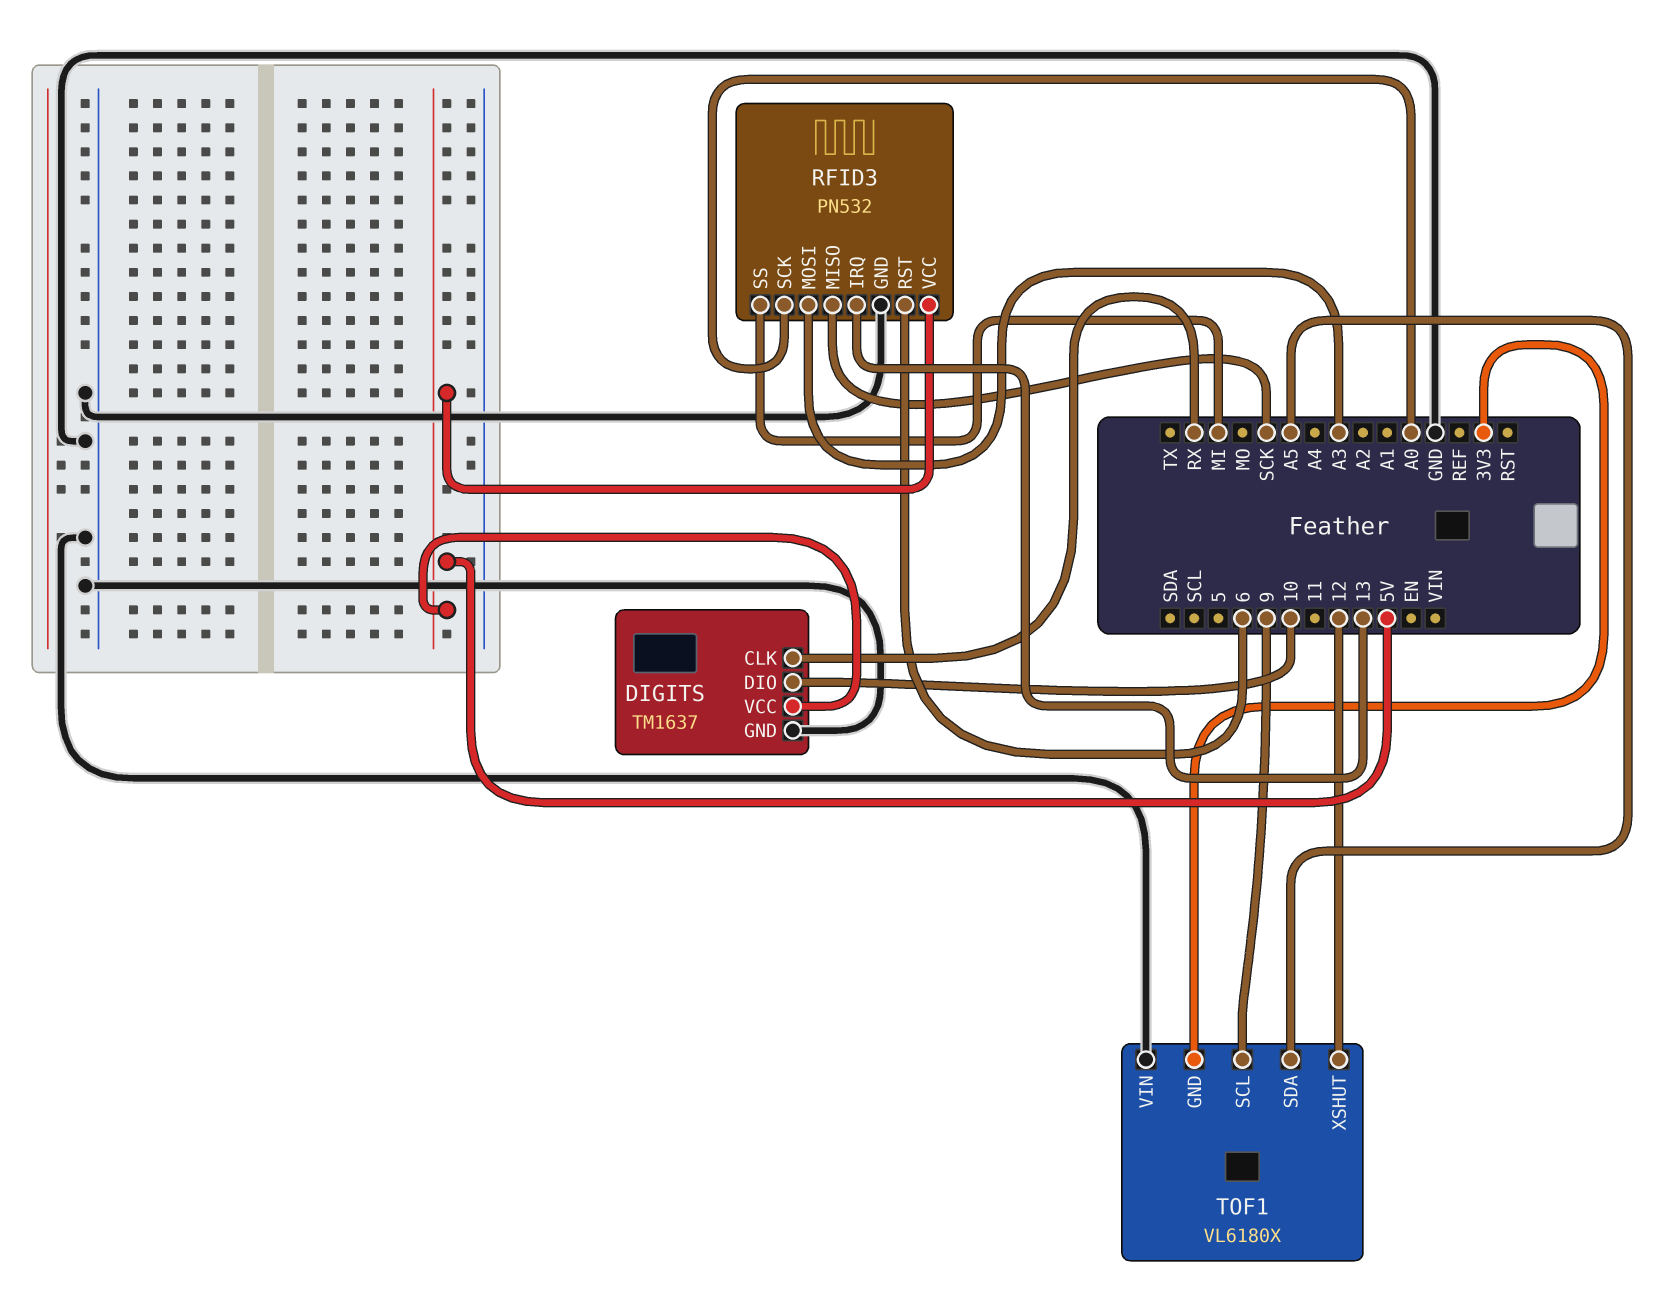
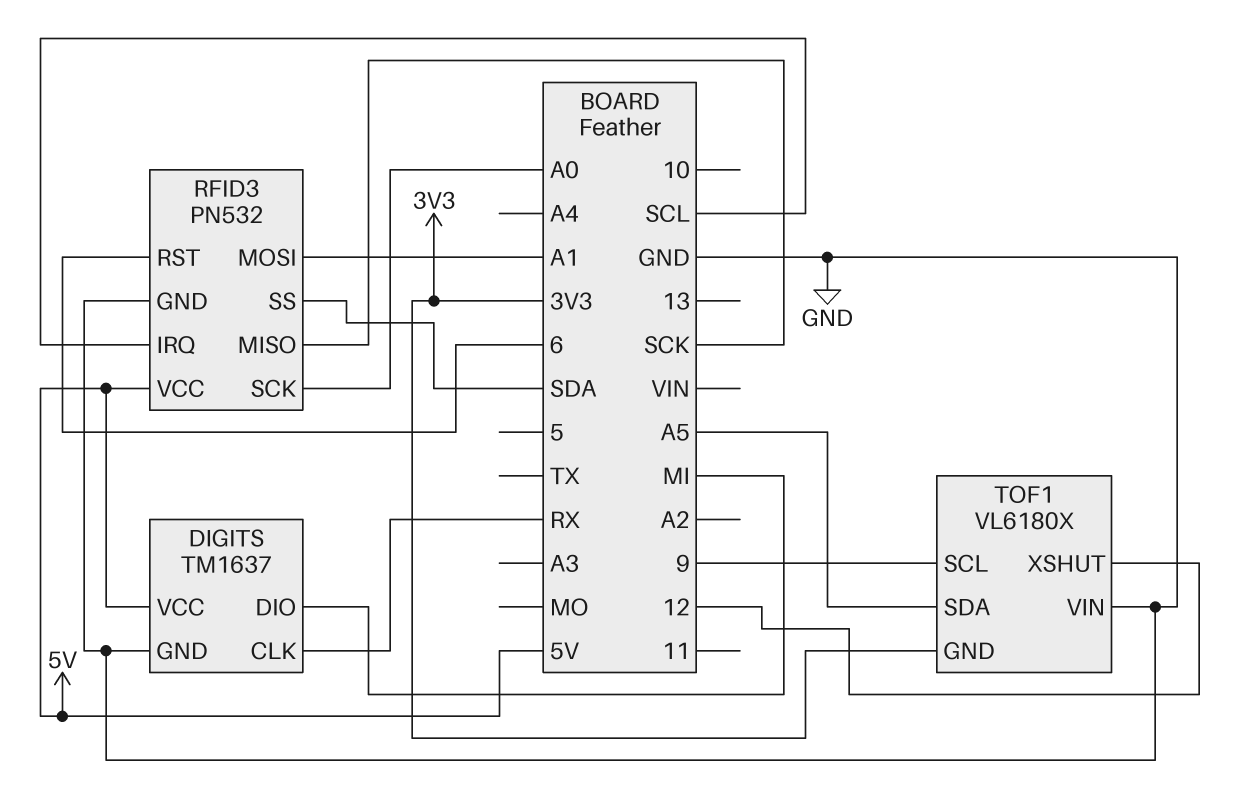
DIGITS pin DIO: 10 -> MI
RFID3 pin IRQ: 13 -> SCL
RFID3 pin MOSI: A3 -> A1
RFID3 pin SS: MI -> SDA

